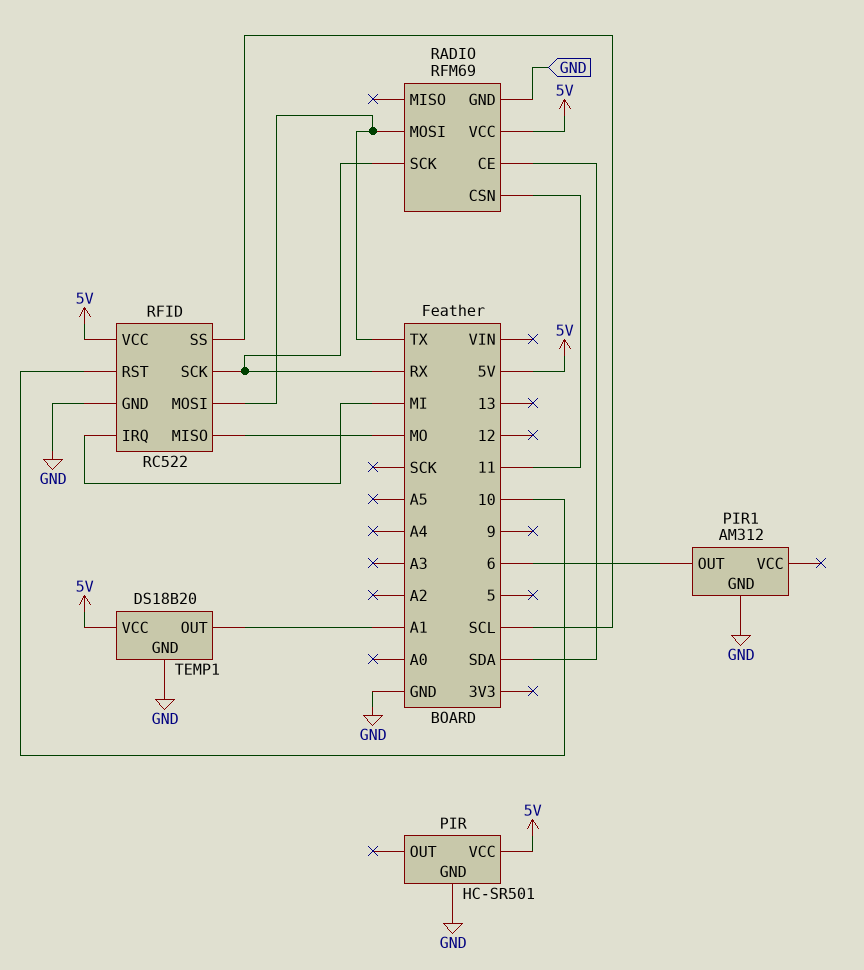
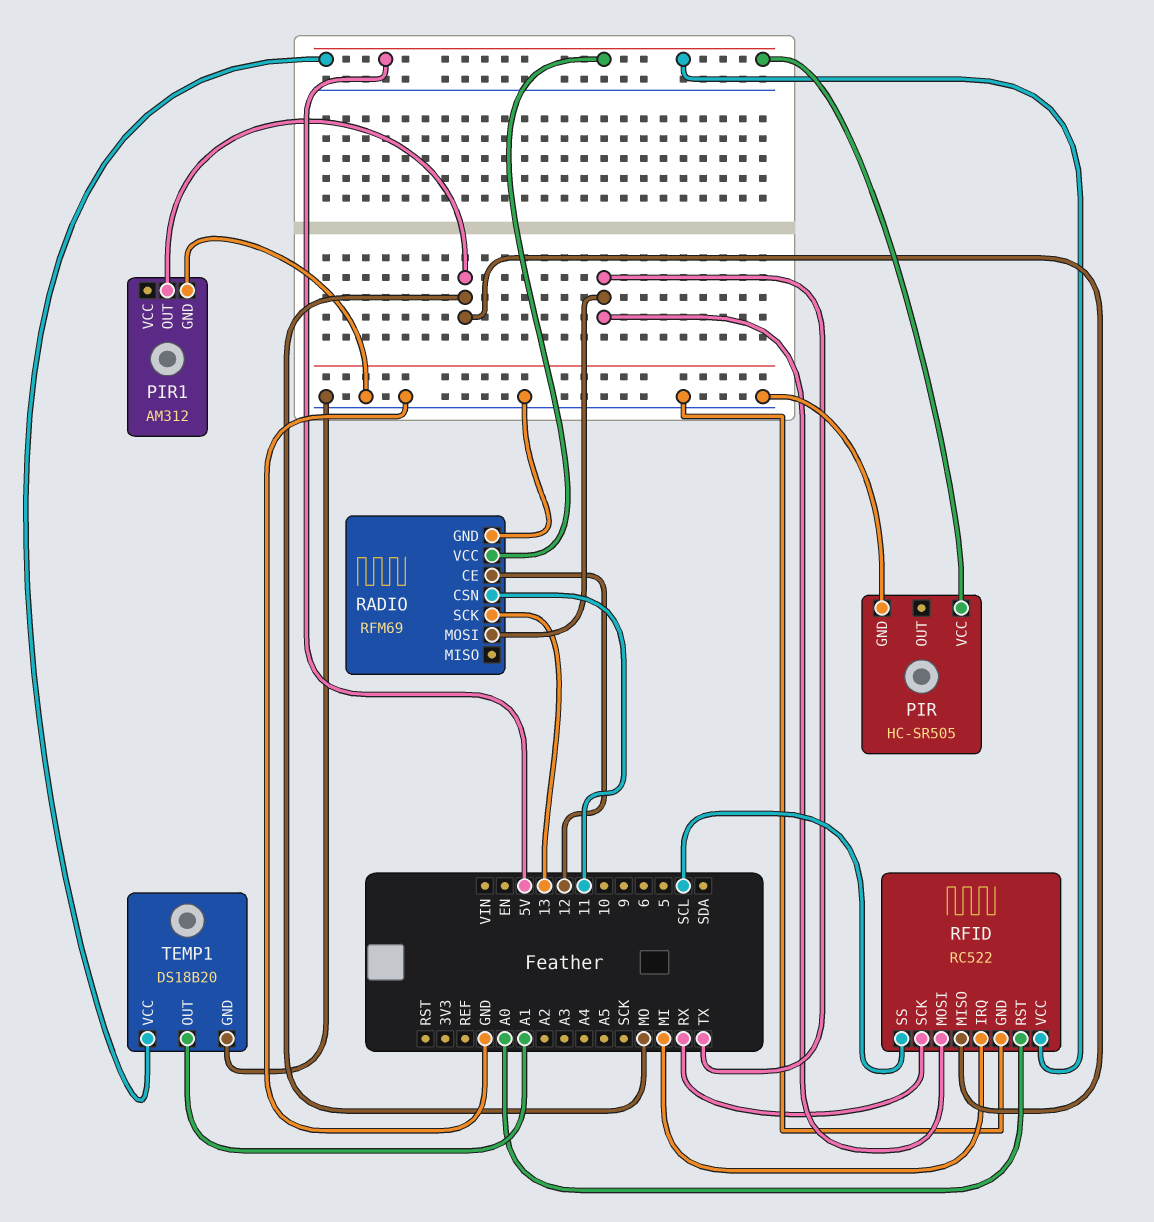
PIR: HC-SR501 -> HC-SR505
PIR1 pin OUT: 6 -> MO
RADIO pin CE: SDA -> 12
RADIO pin SCK: RX -> 13
RFID pin RST: 10 -> A0

